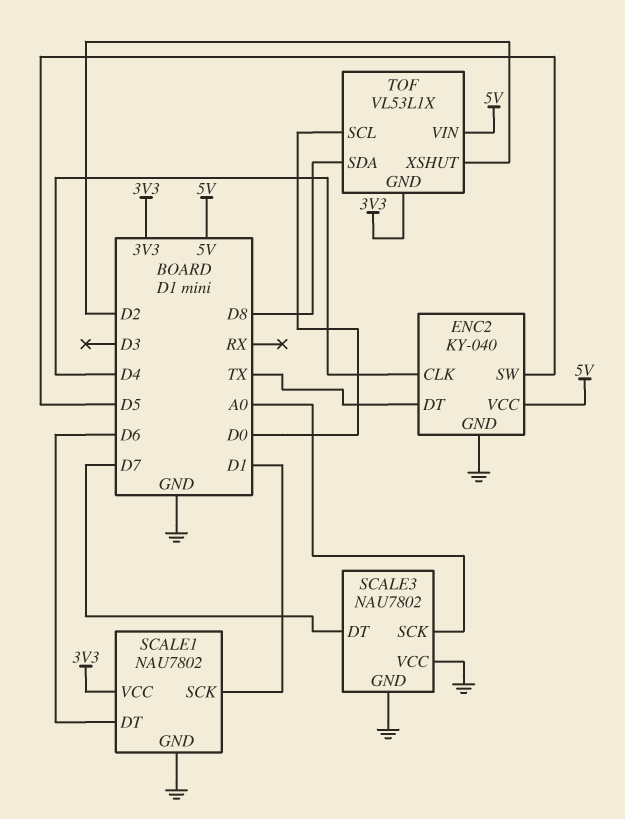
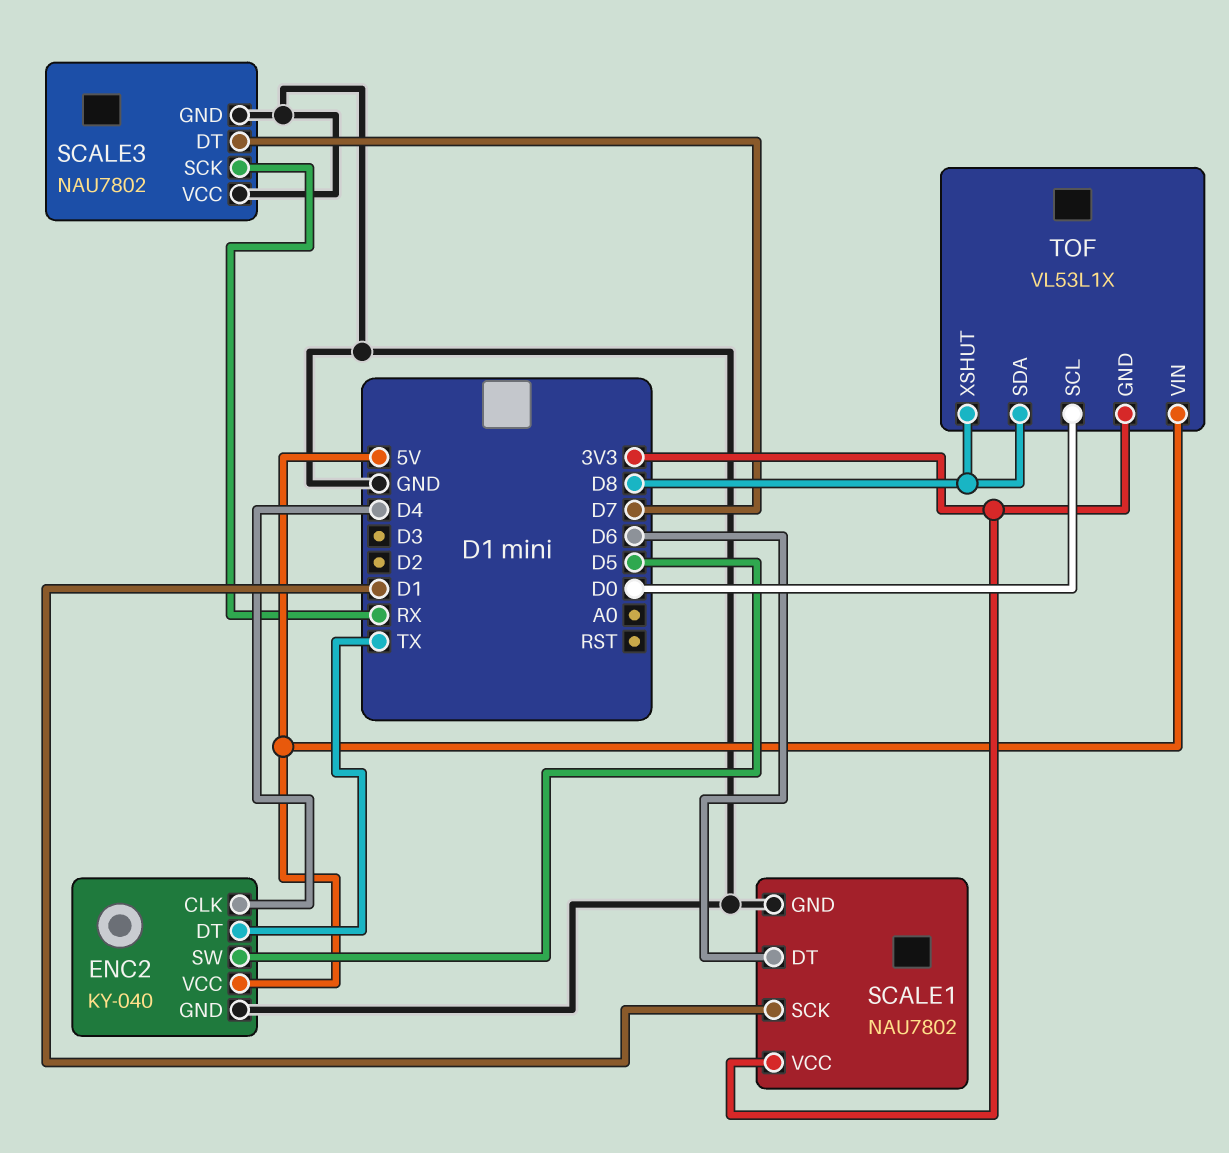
SCALE3 pin SCK: A0 -> RX
TOF pin XSHUT: D2 -> D8

